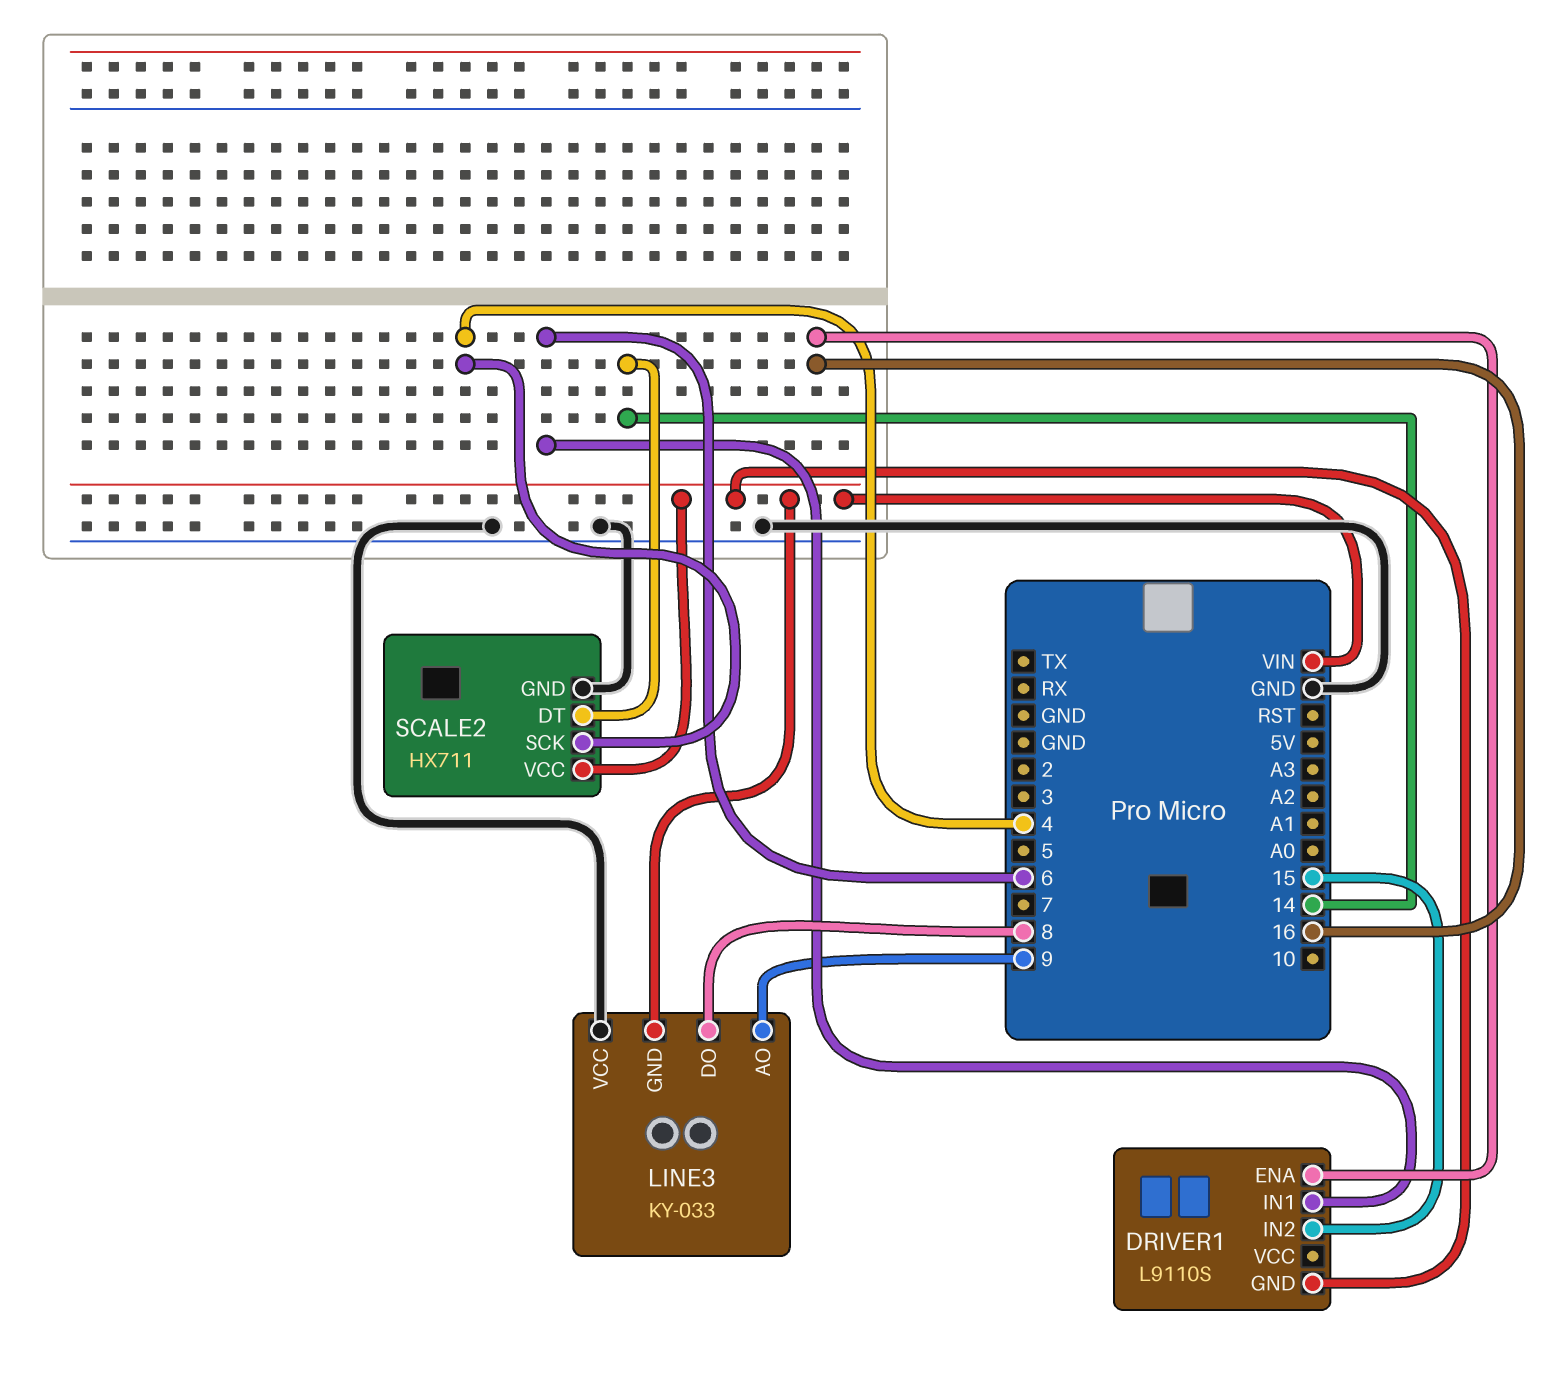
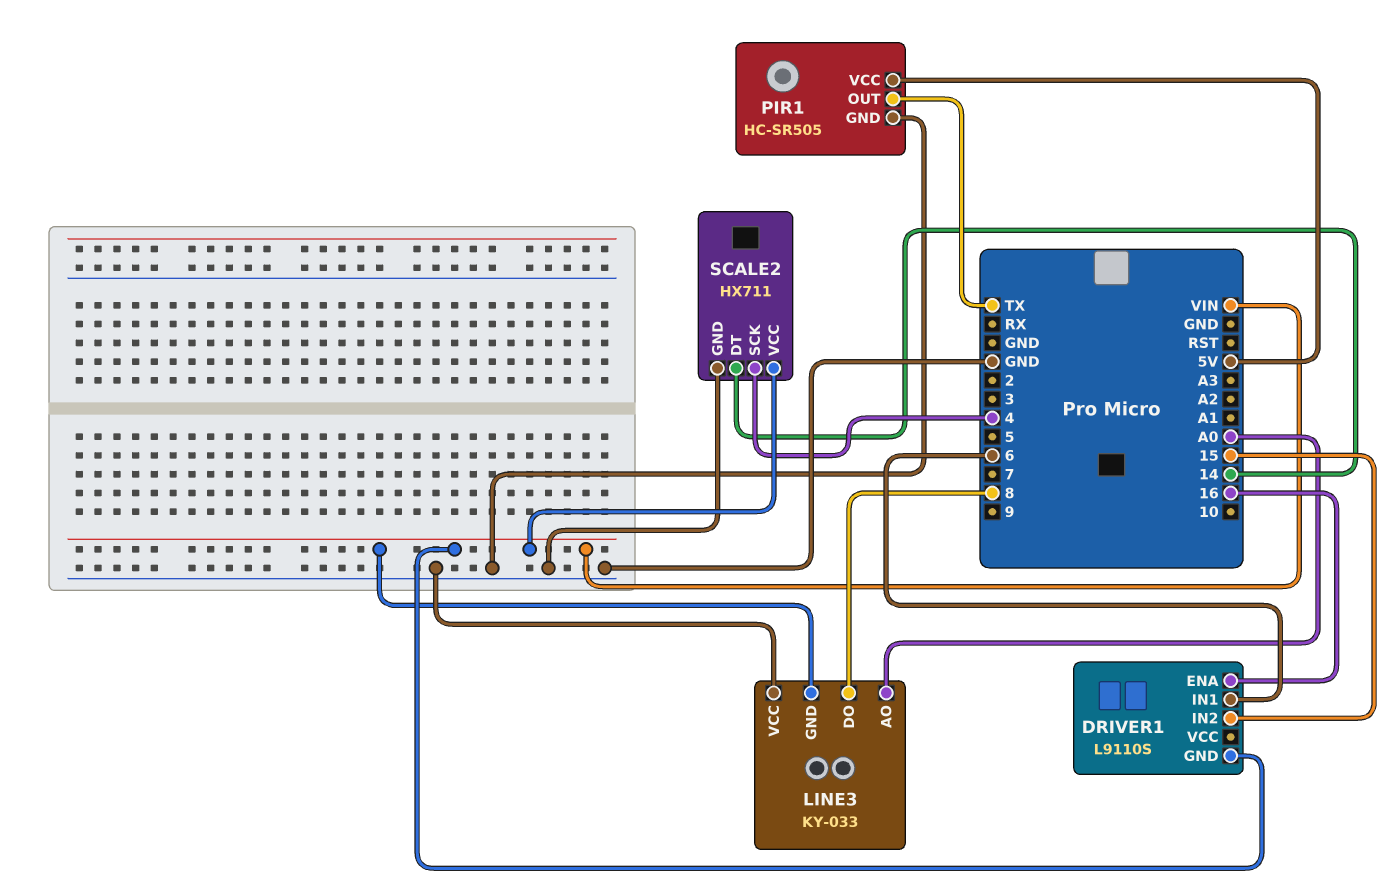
LINE3 pin AO: 9 -> A0
PIR1: none -> HC-SR505
PIR1 pin GND: none -> GND
PIR1 pin OUT: none -> TX
PIR1 pin VCC: none -> 5V

